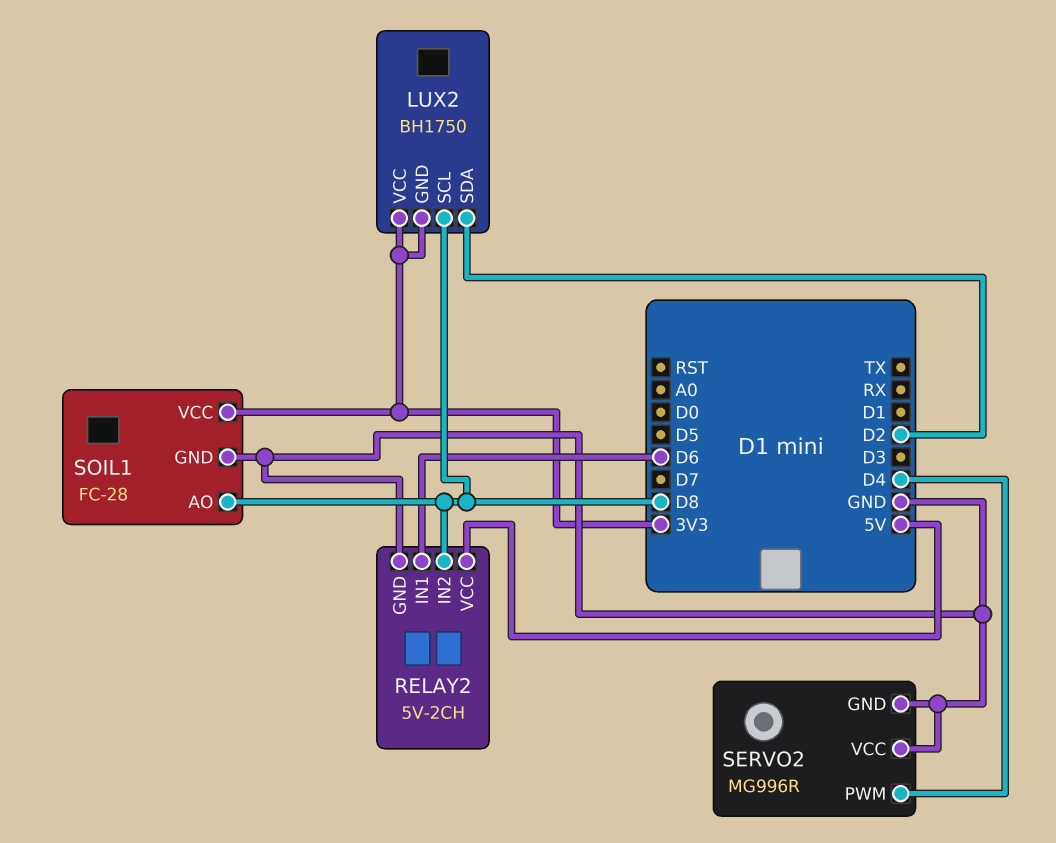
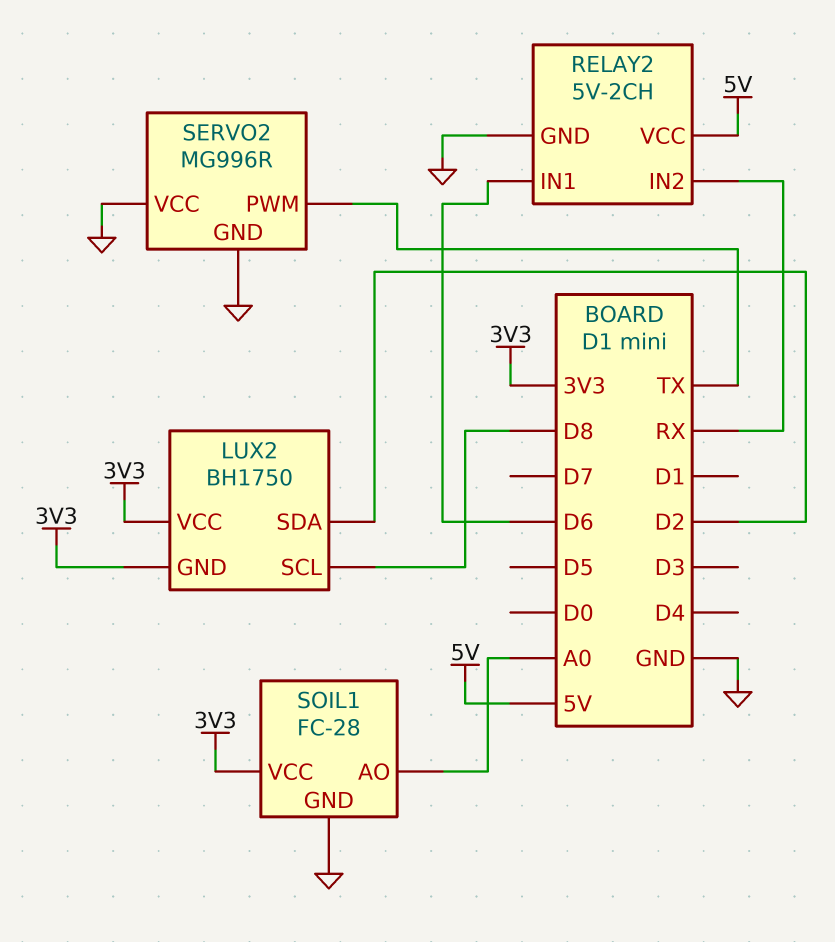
RELAY2 pin IN2: D8 -> RX
SERVO2 pin PWM: D4 -> TX
SOIL1 pin AO: D8 -> A0

